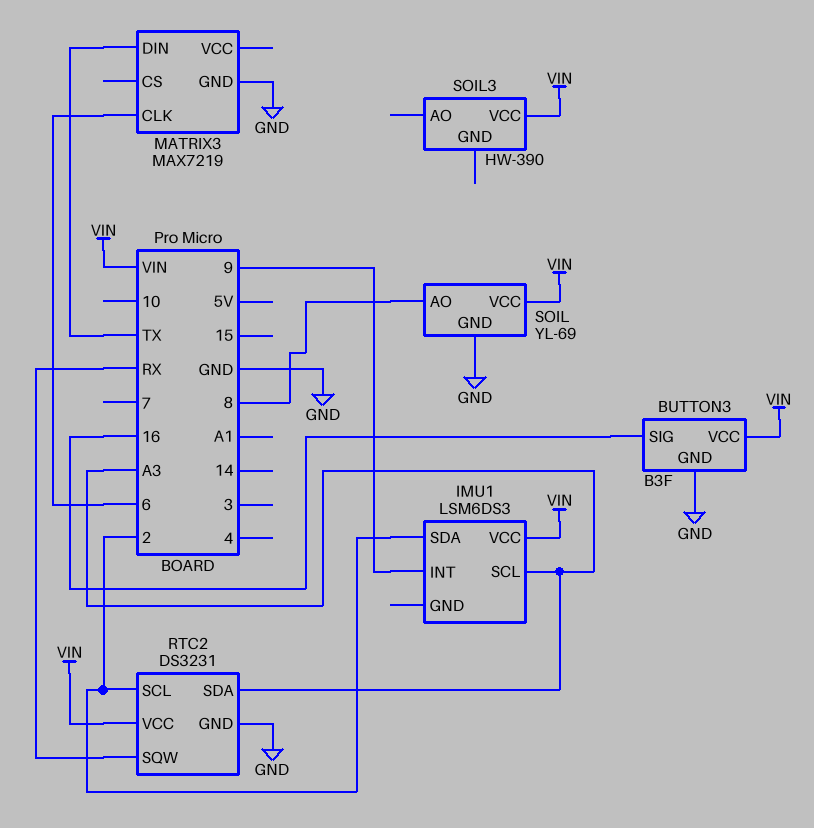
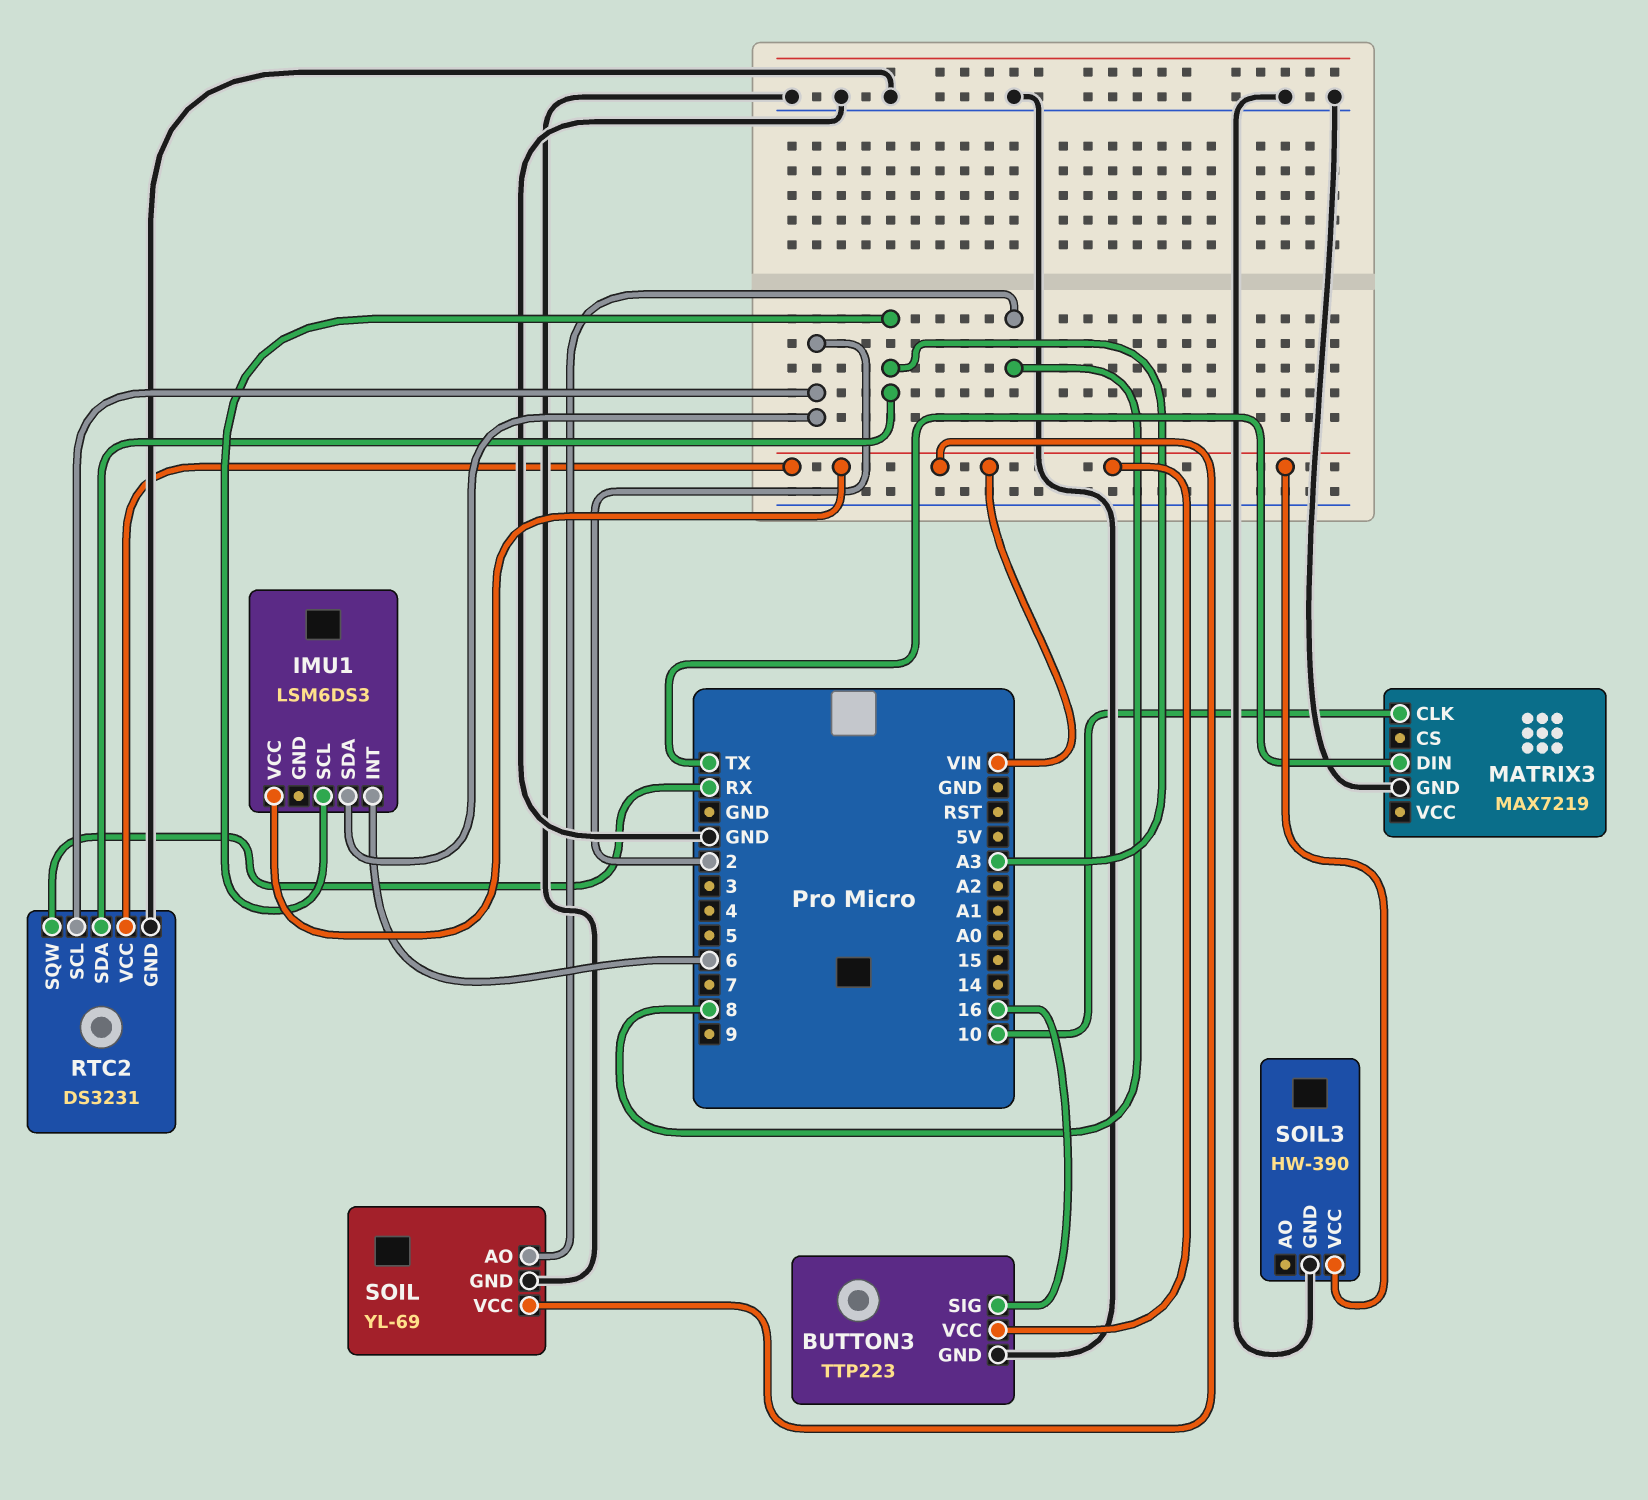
BUTTON3: B3F -> TTP223
IMU1 pin INT: 9 -> 6
MATRIX3 pin CLK: 6 -> 10
SOIL3 pin GND: none -> GND

